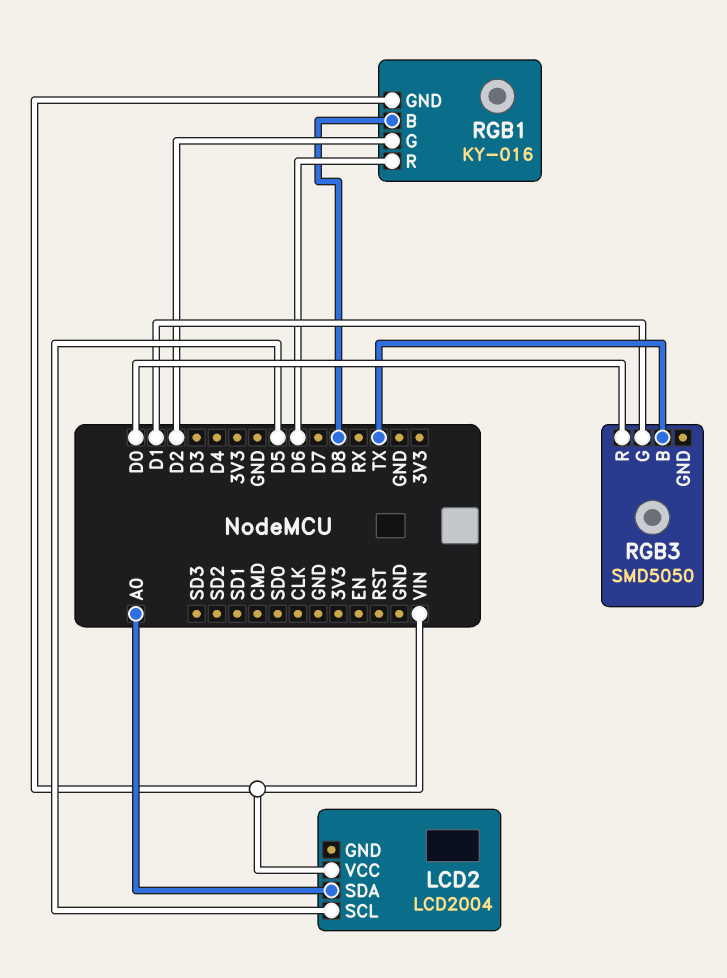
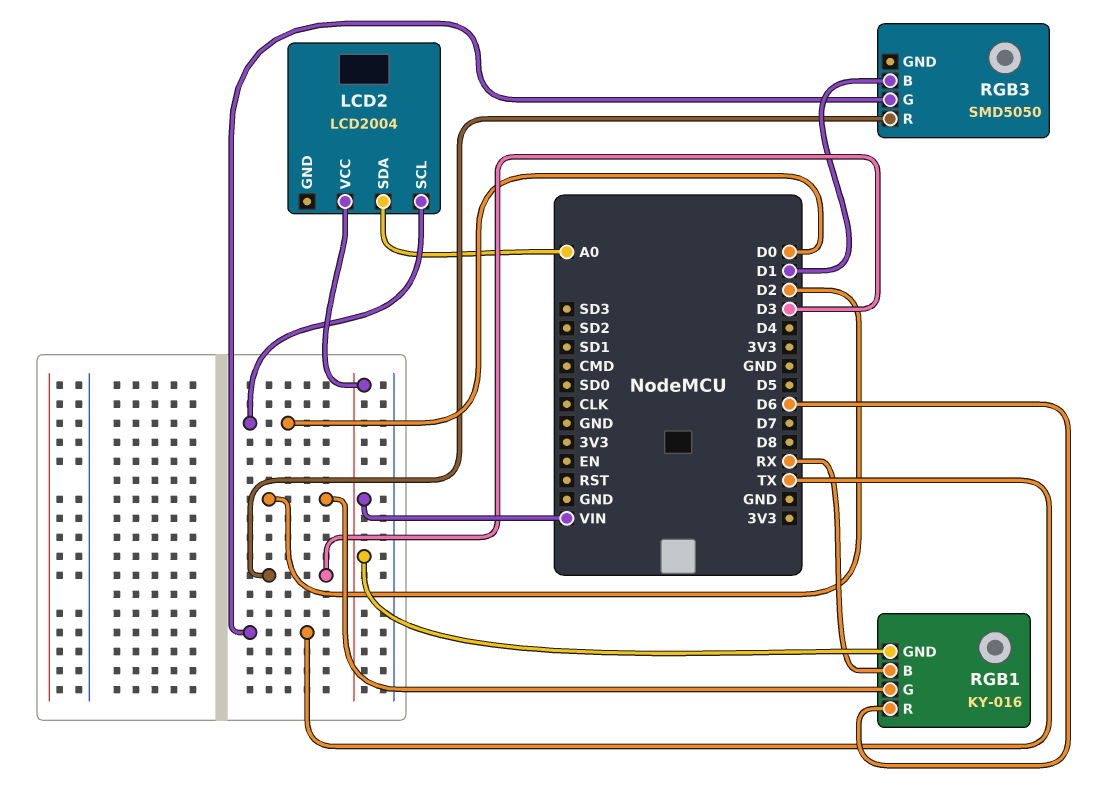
LCD2 pin SCL: D5 -> D0
RGB1 pin B: D8 -> RX
RGB3 pin B: TX -> D1
RGB3 pin G: D1 -> TX
RGB3 pin R: D0 -> D3

